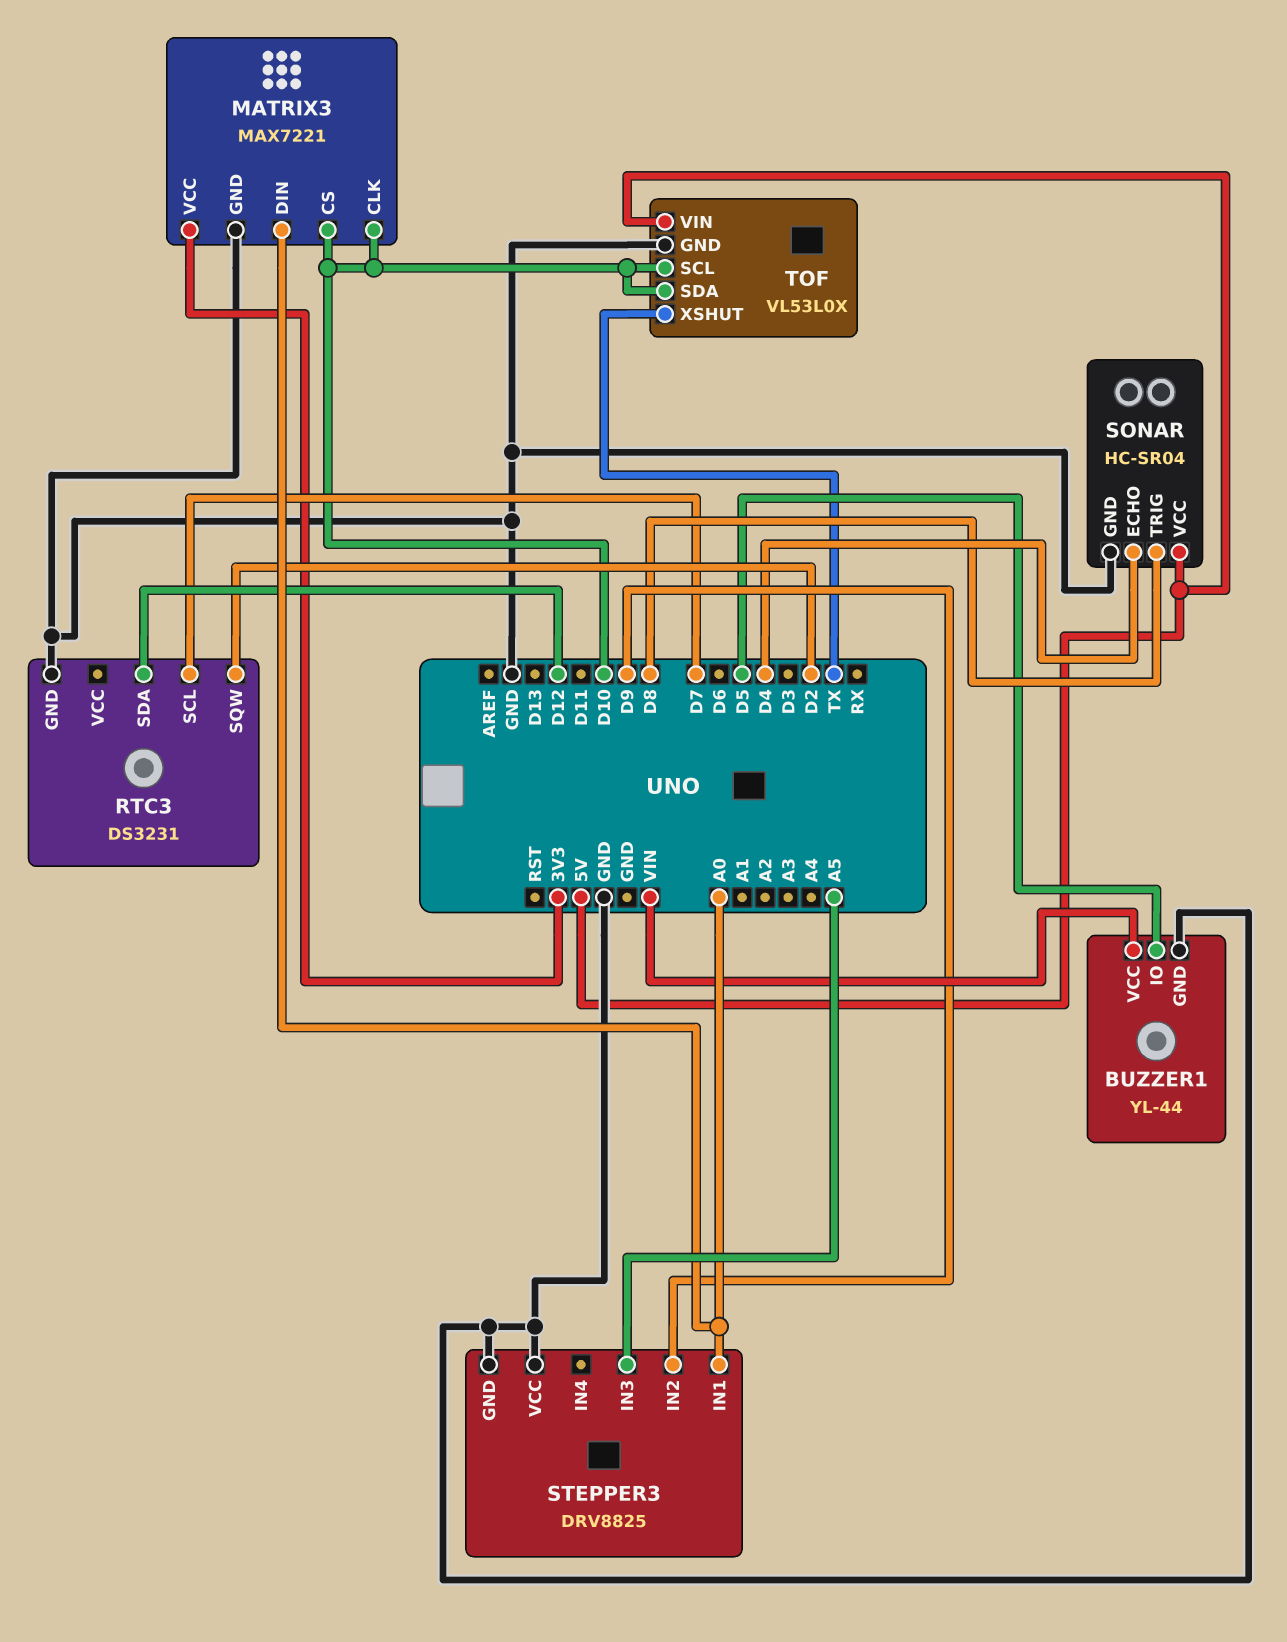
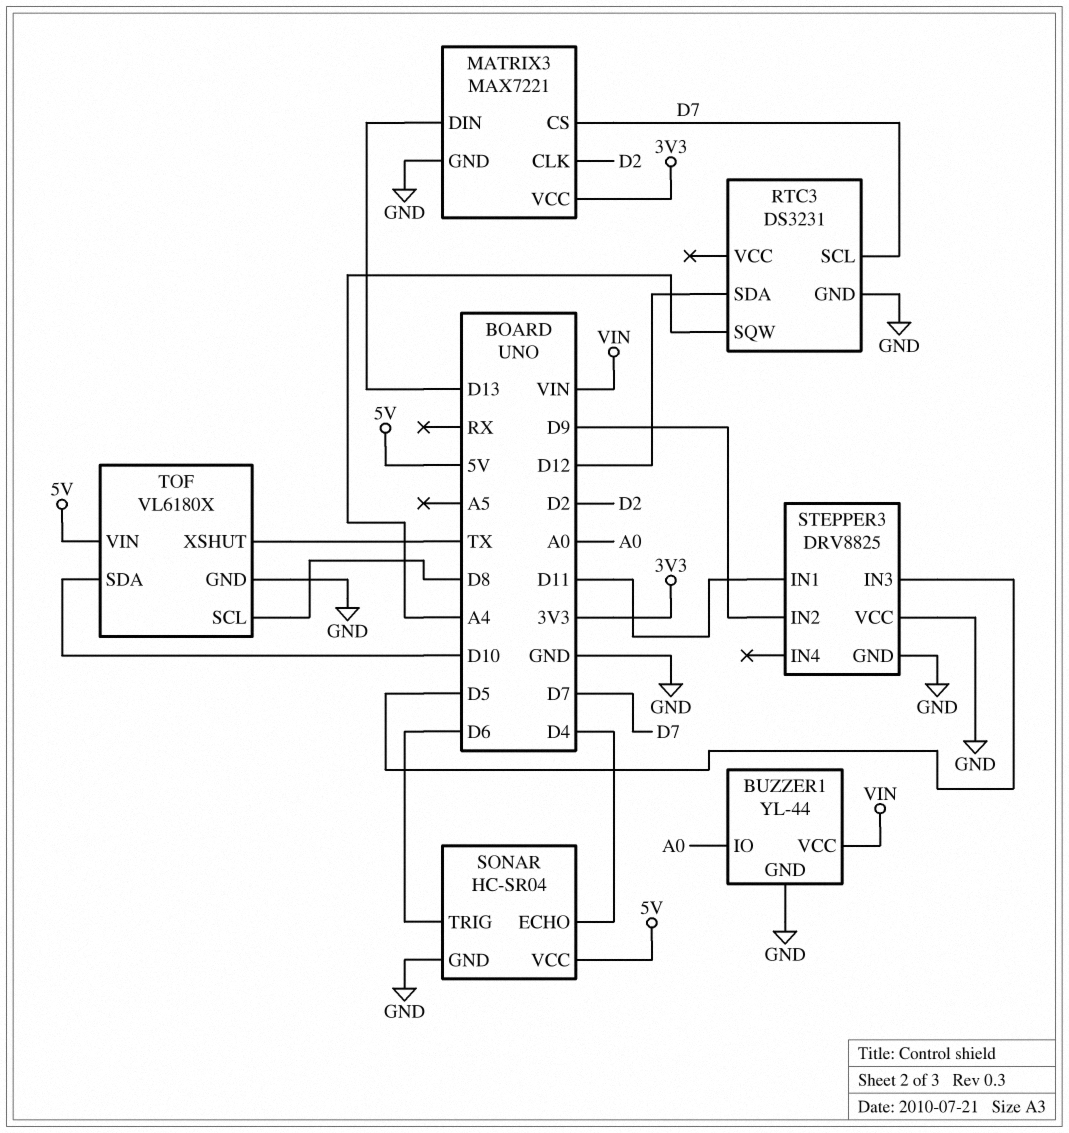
BUZZER1 pin IO: D5 -> A0
MATRIX3 pin CLK: D10 -> D2
MATRIX3 pin CS: D10 -> D7
MATRIX3 pin DIN: A0 -> D13
RTC3 pin SQW: D2 -> A4
SONAR pin TRIG: D8 -> D6
STEPPER3 pin IN1: A0 -> D11
STEPPER3 pin IN3: A5 -> D5
TOF: VL53L0X -> VL6180X
TOF pin SCL: D10 -> D8

